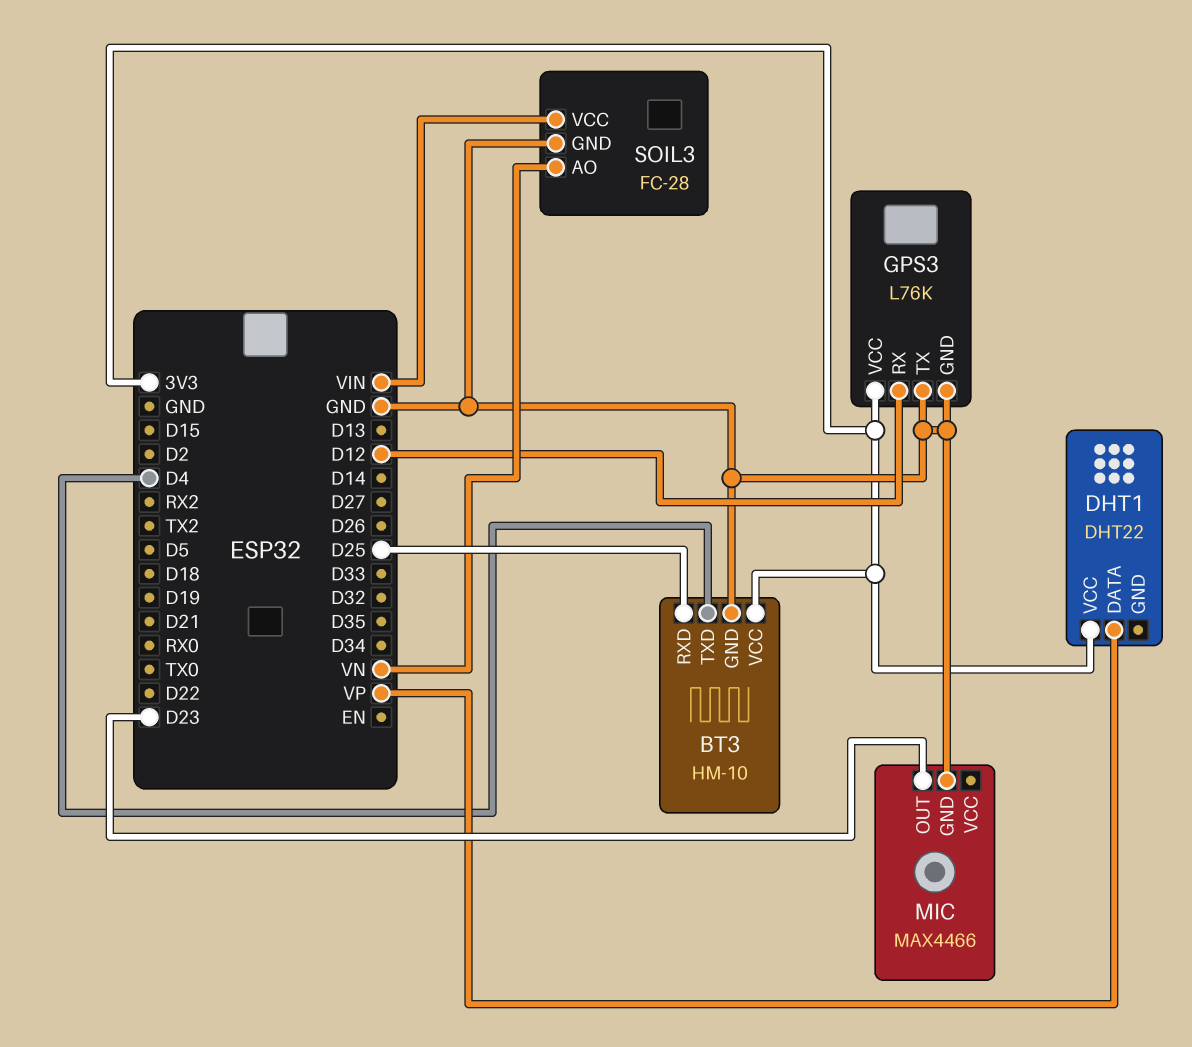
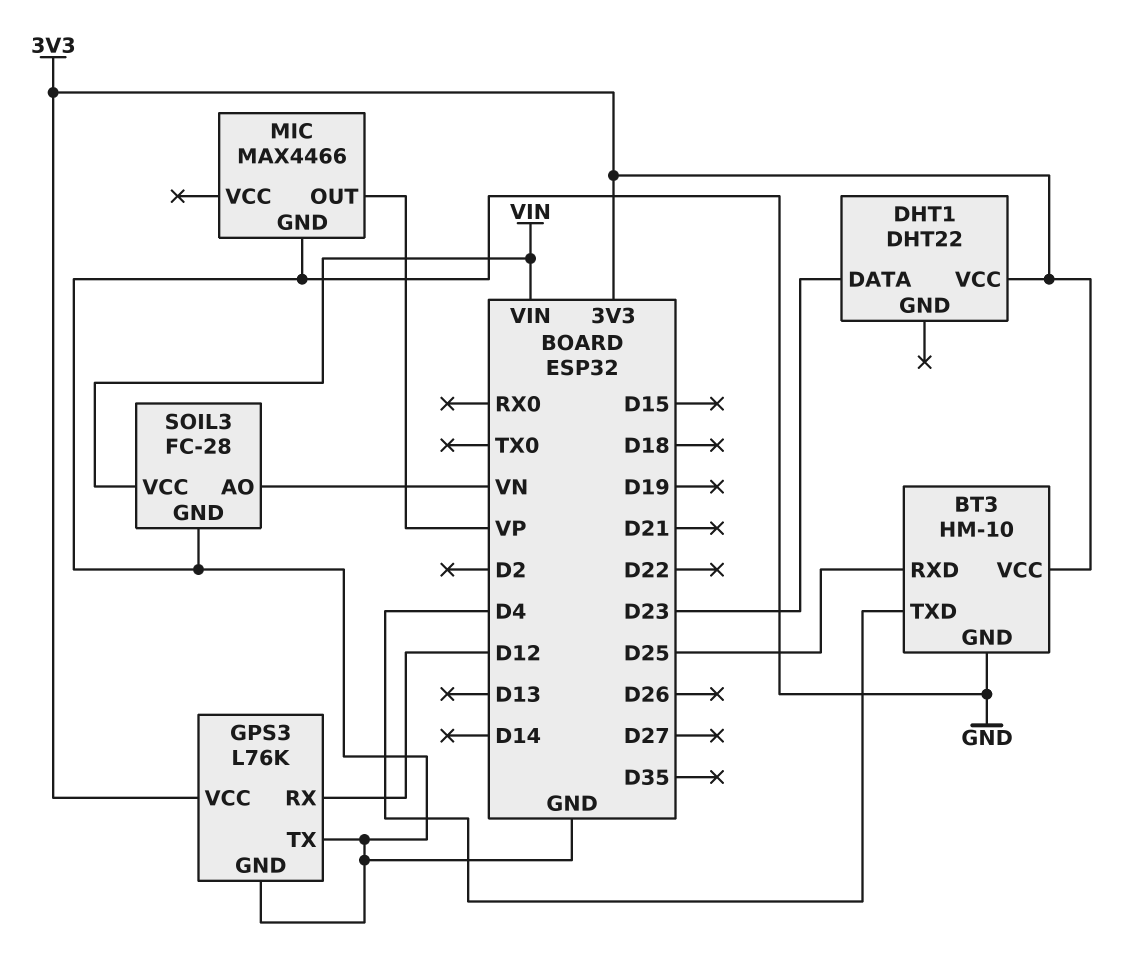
DHT1 pin DATA: VP -> D23
MIC pin OUT: D23 -> VP

